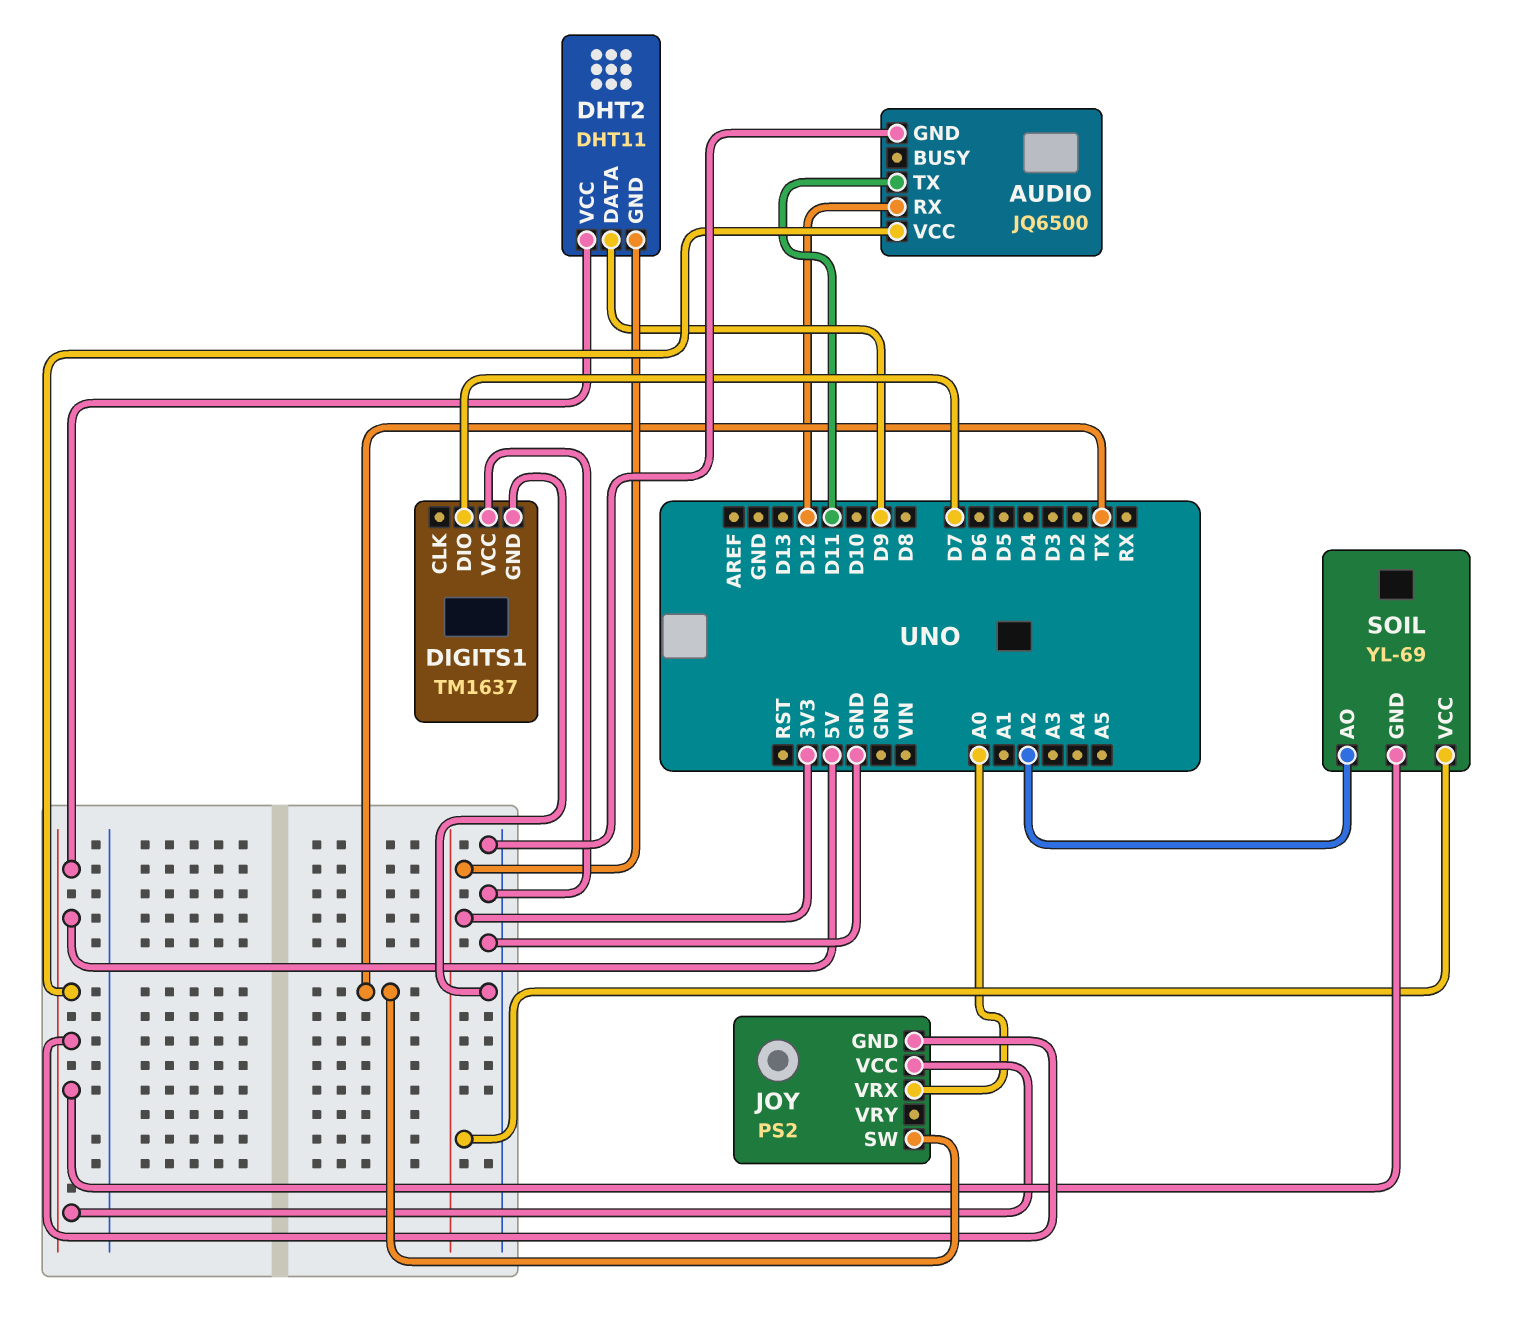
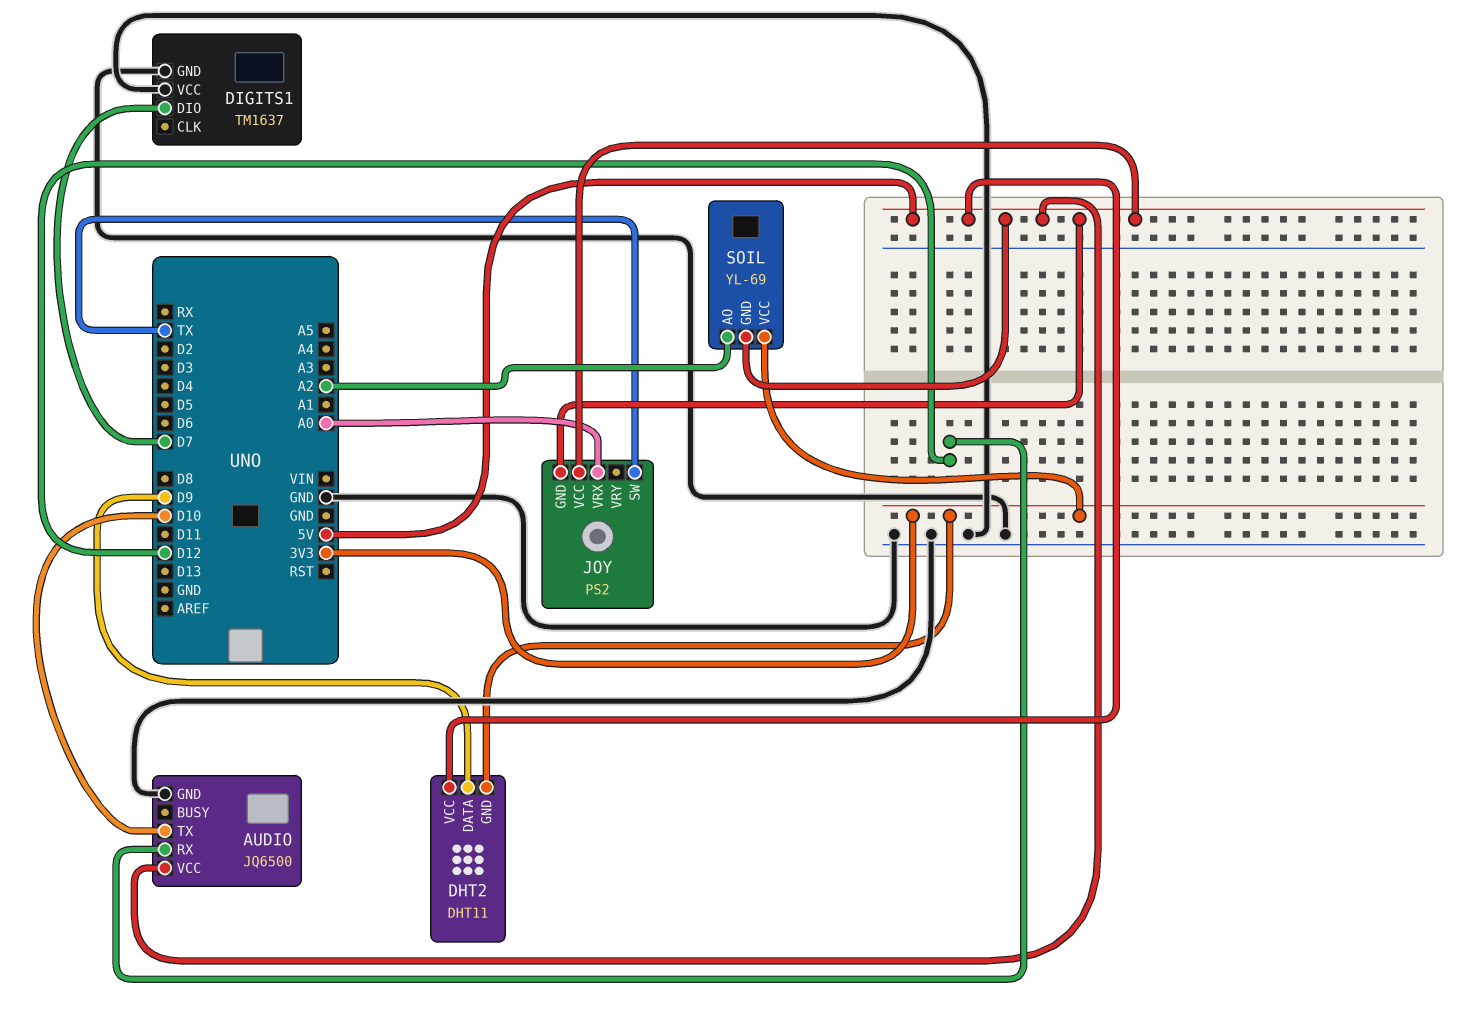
AUDIO pin TX: D11 -> D10

